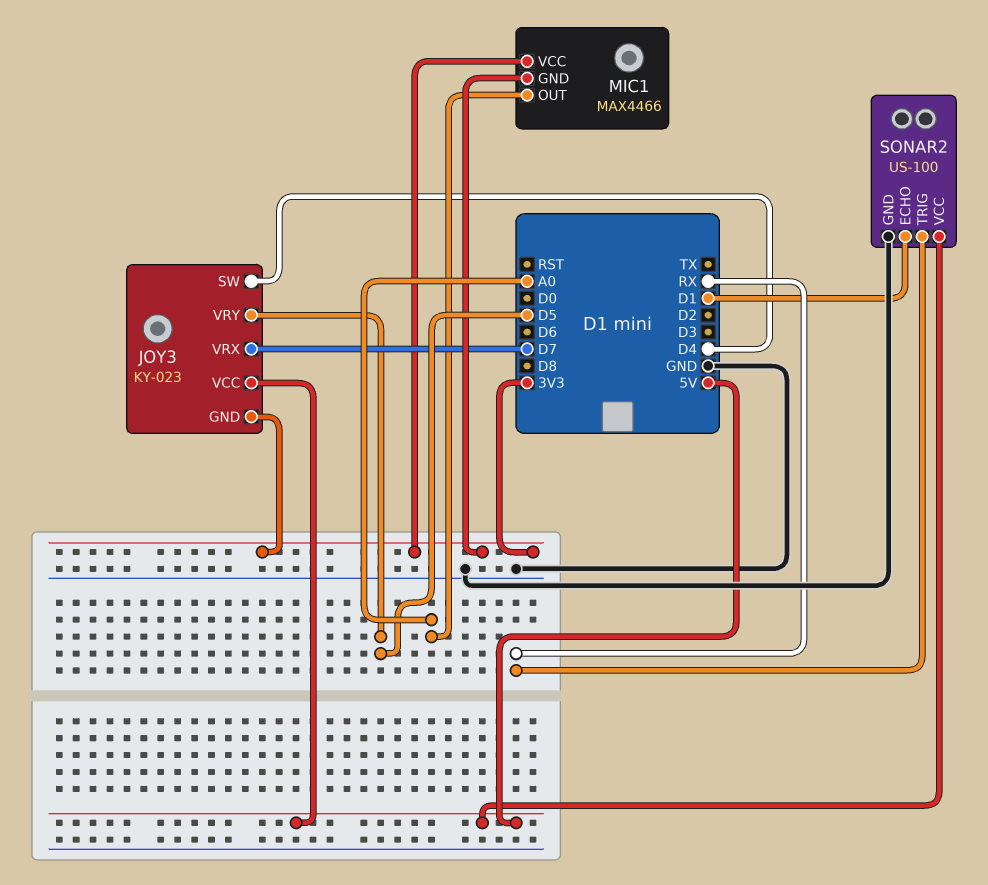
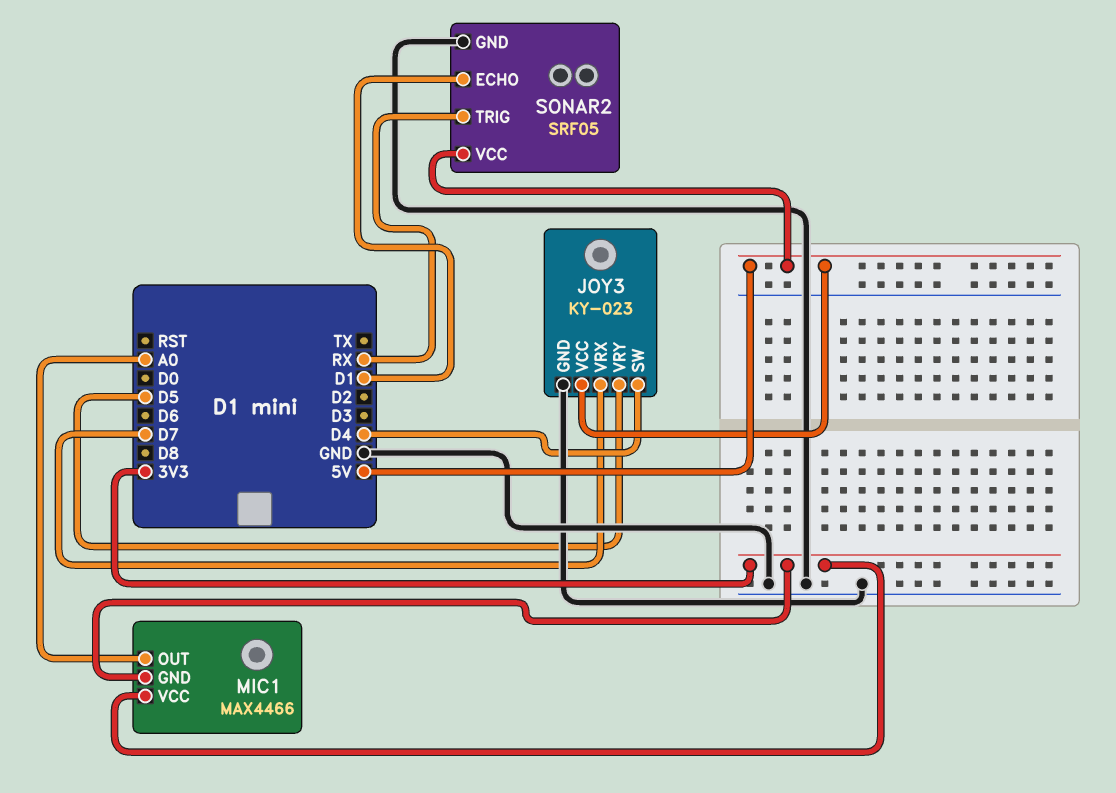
JOY3 pin GND: 3V3 -> GND
SONAR2: US-100 -> SRF05

